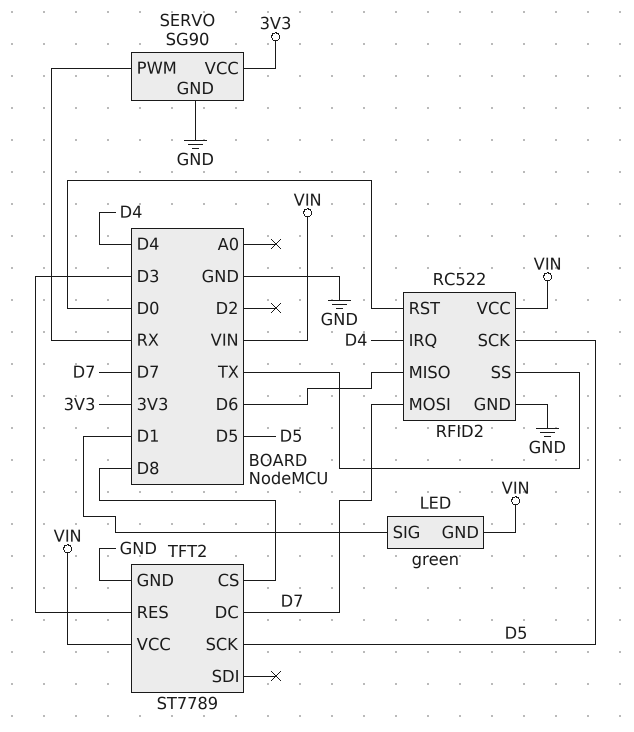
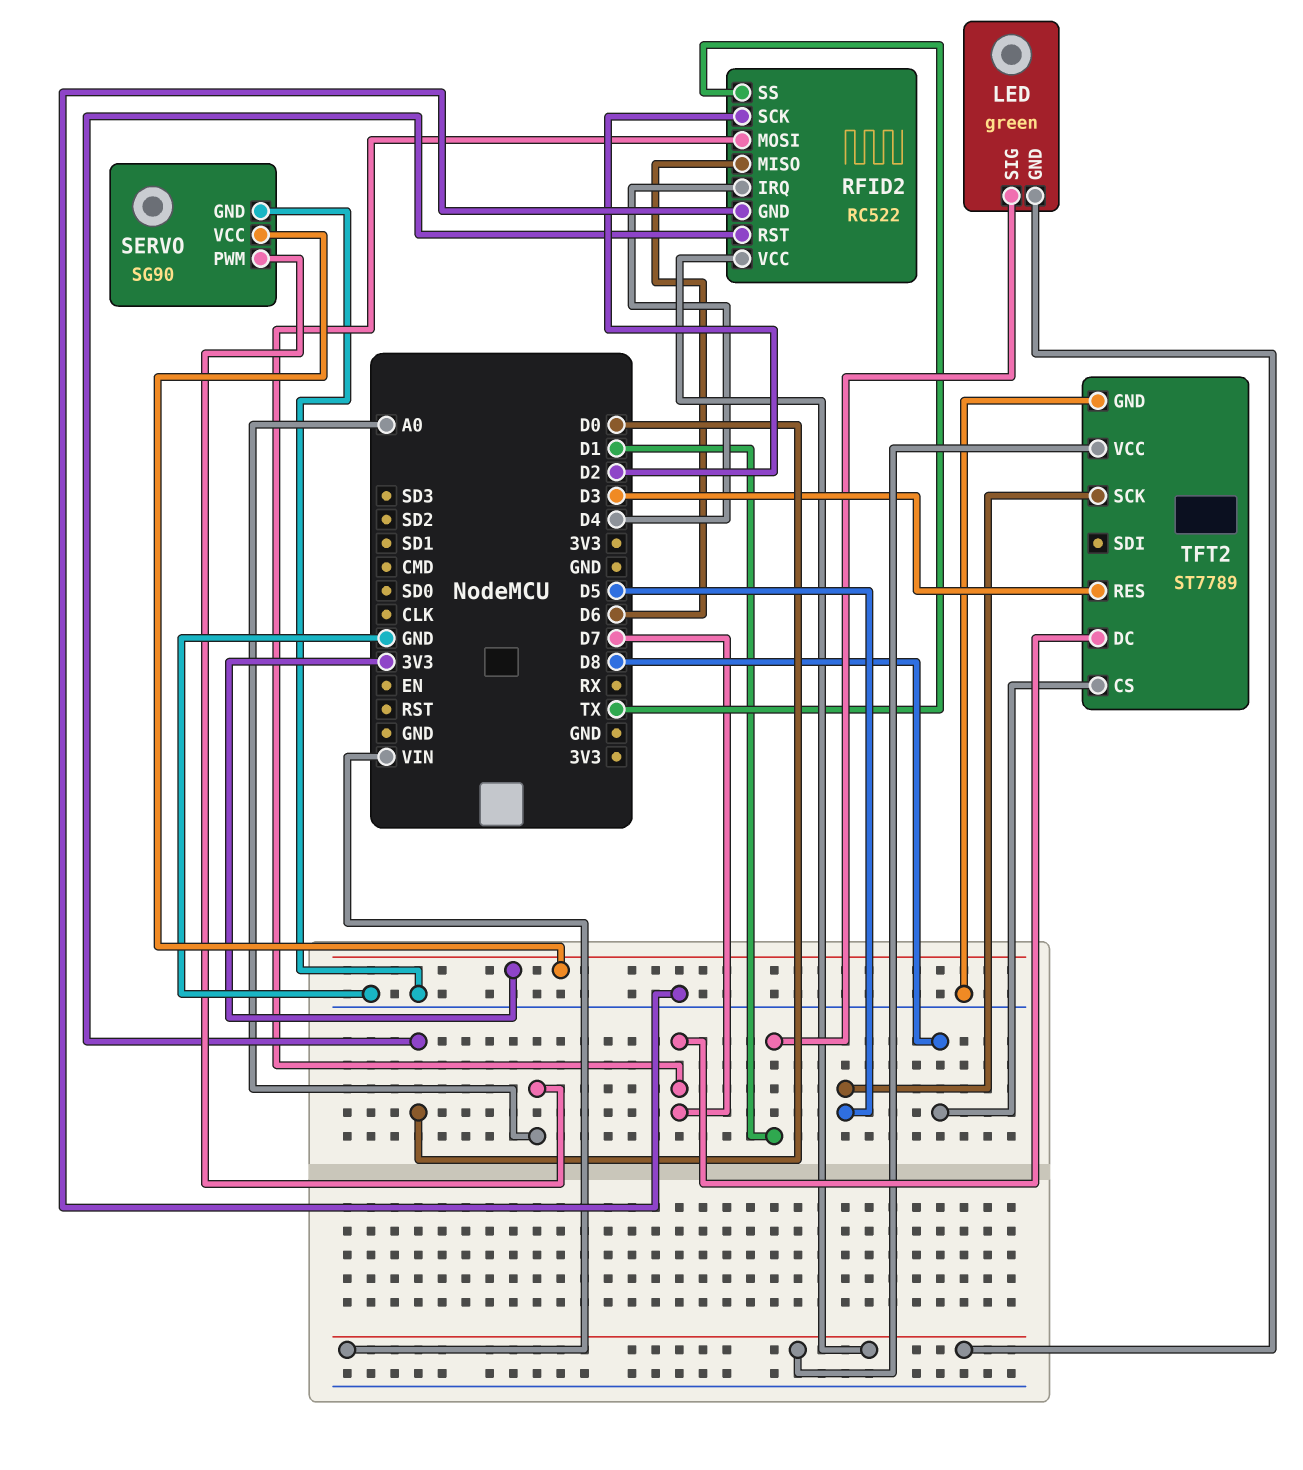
RFID2 pin SCK: D5 -> D2
SERVO pin PWM: RX -> A0

